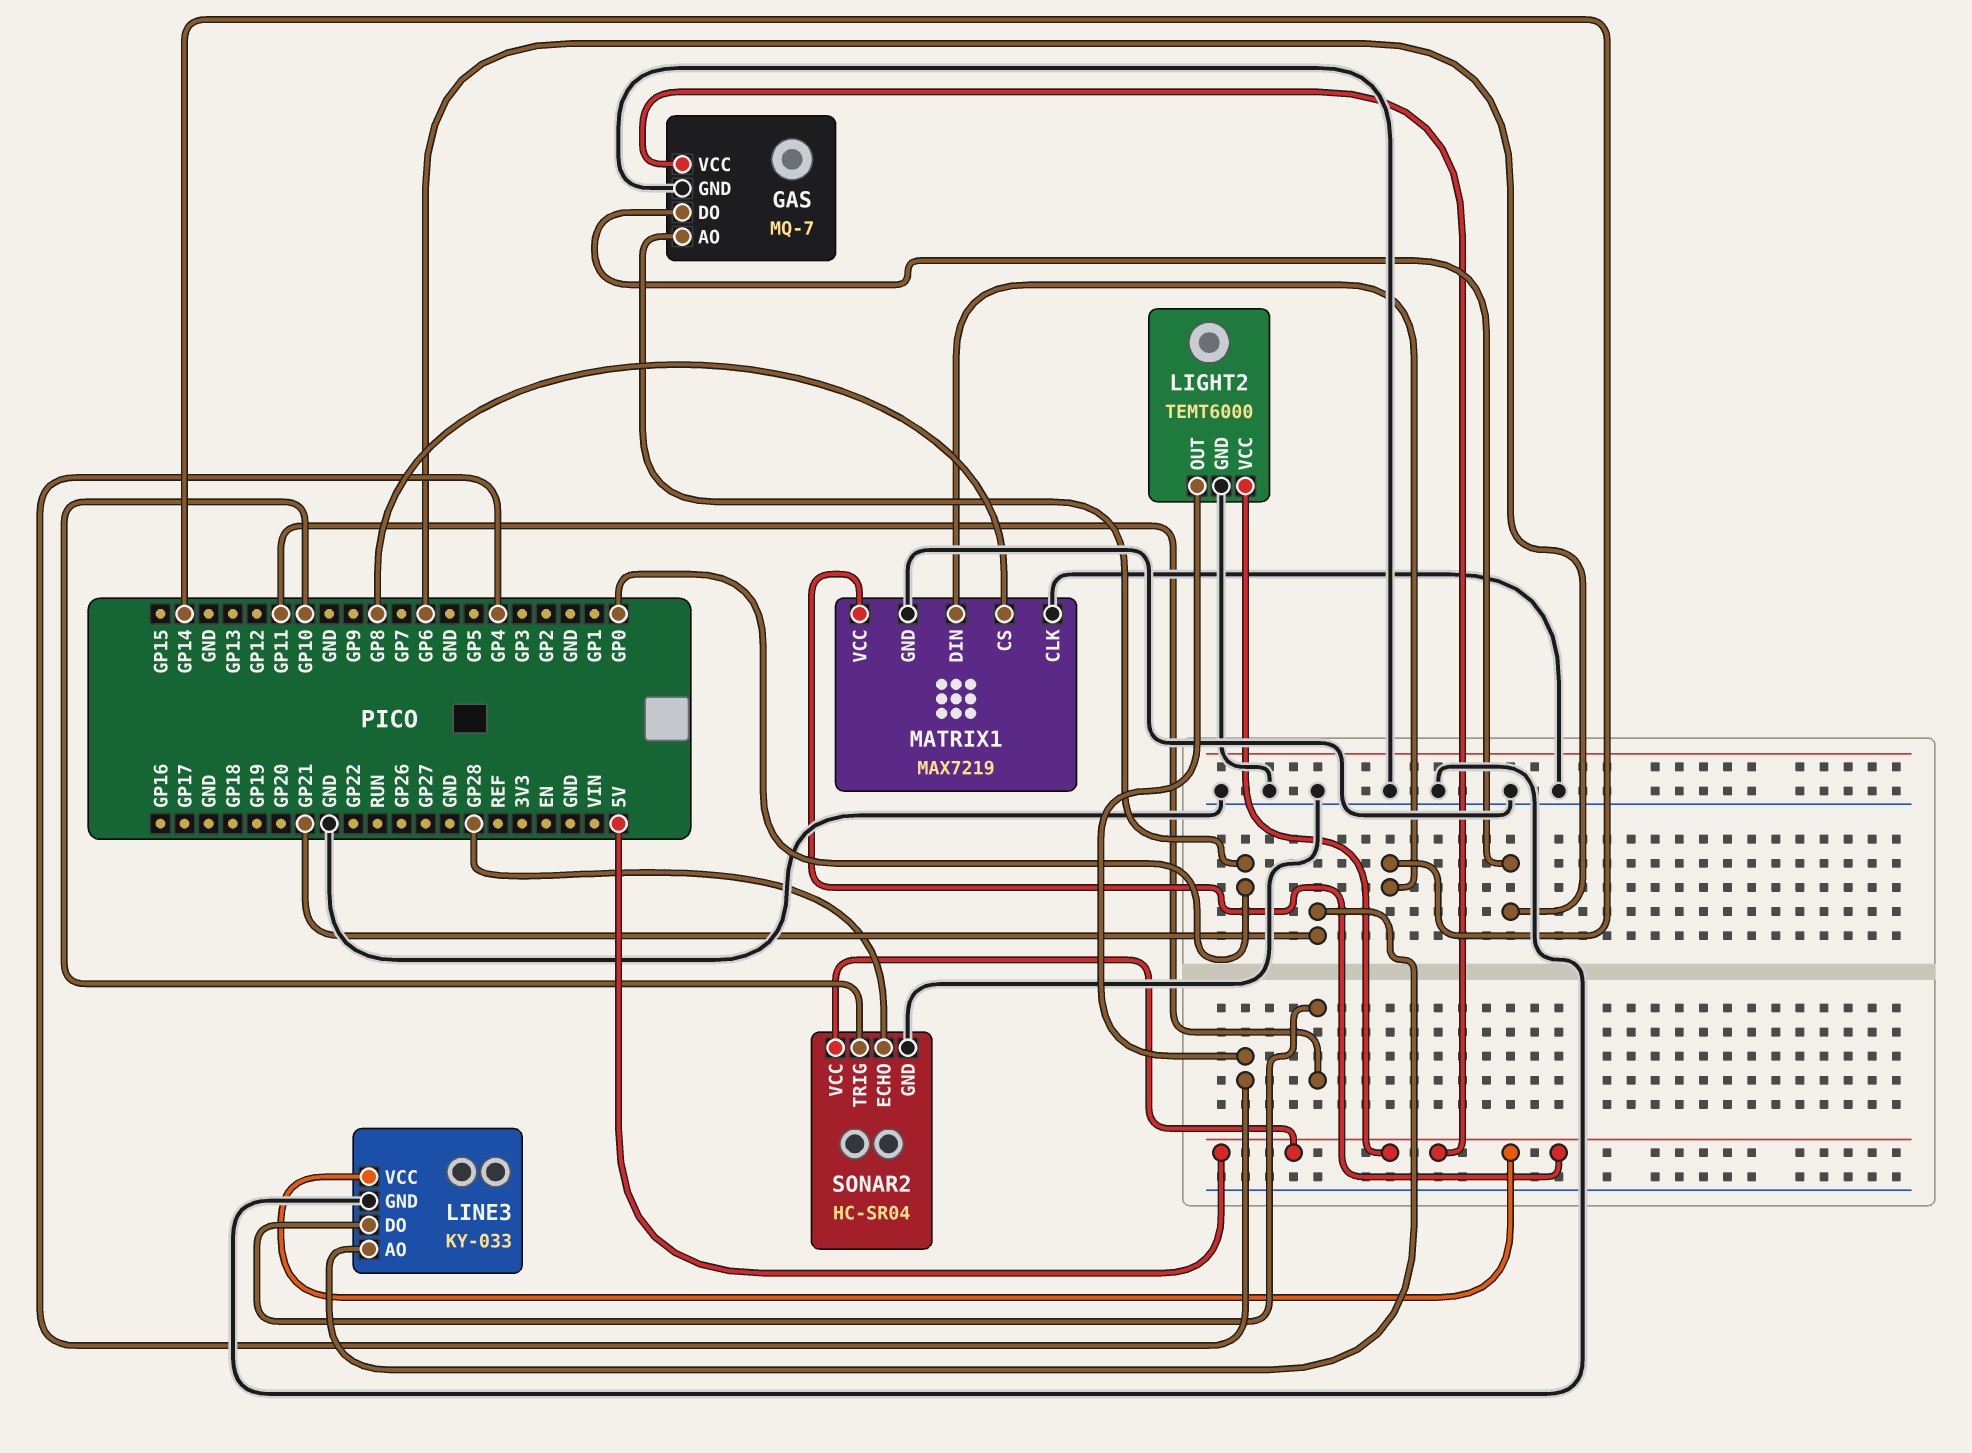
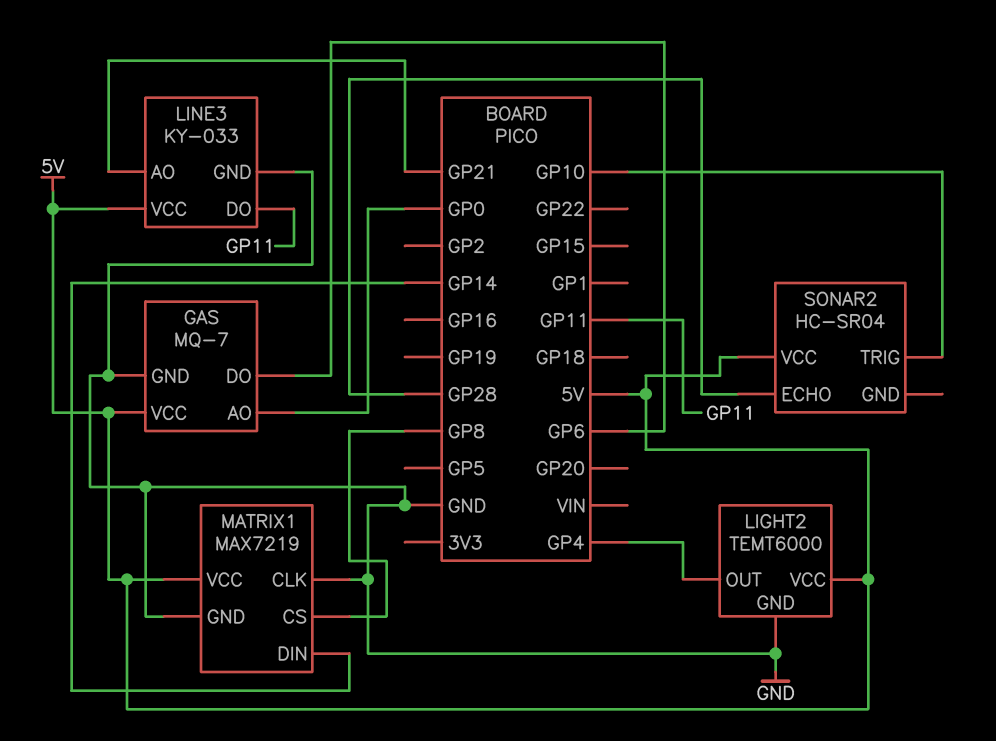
SONAR2 pin GND: GND -> none

